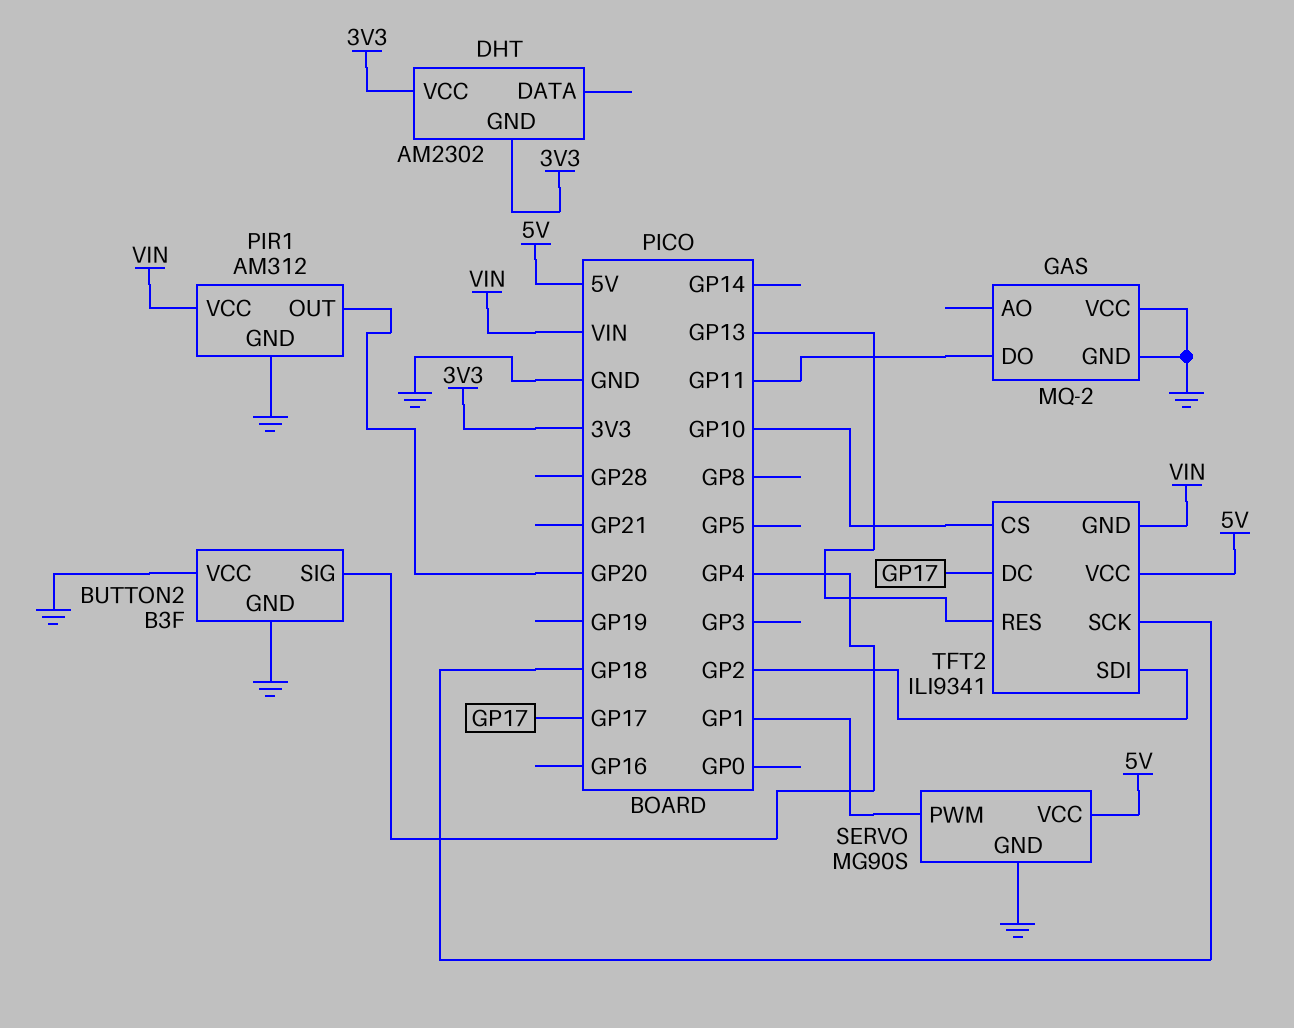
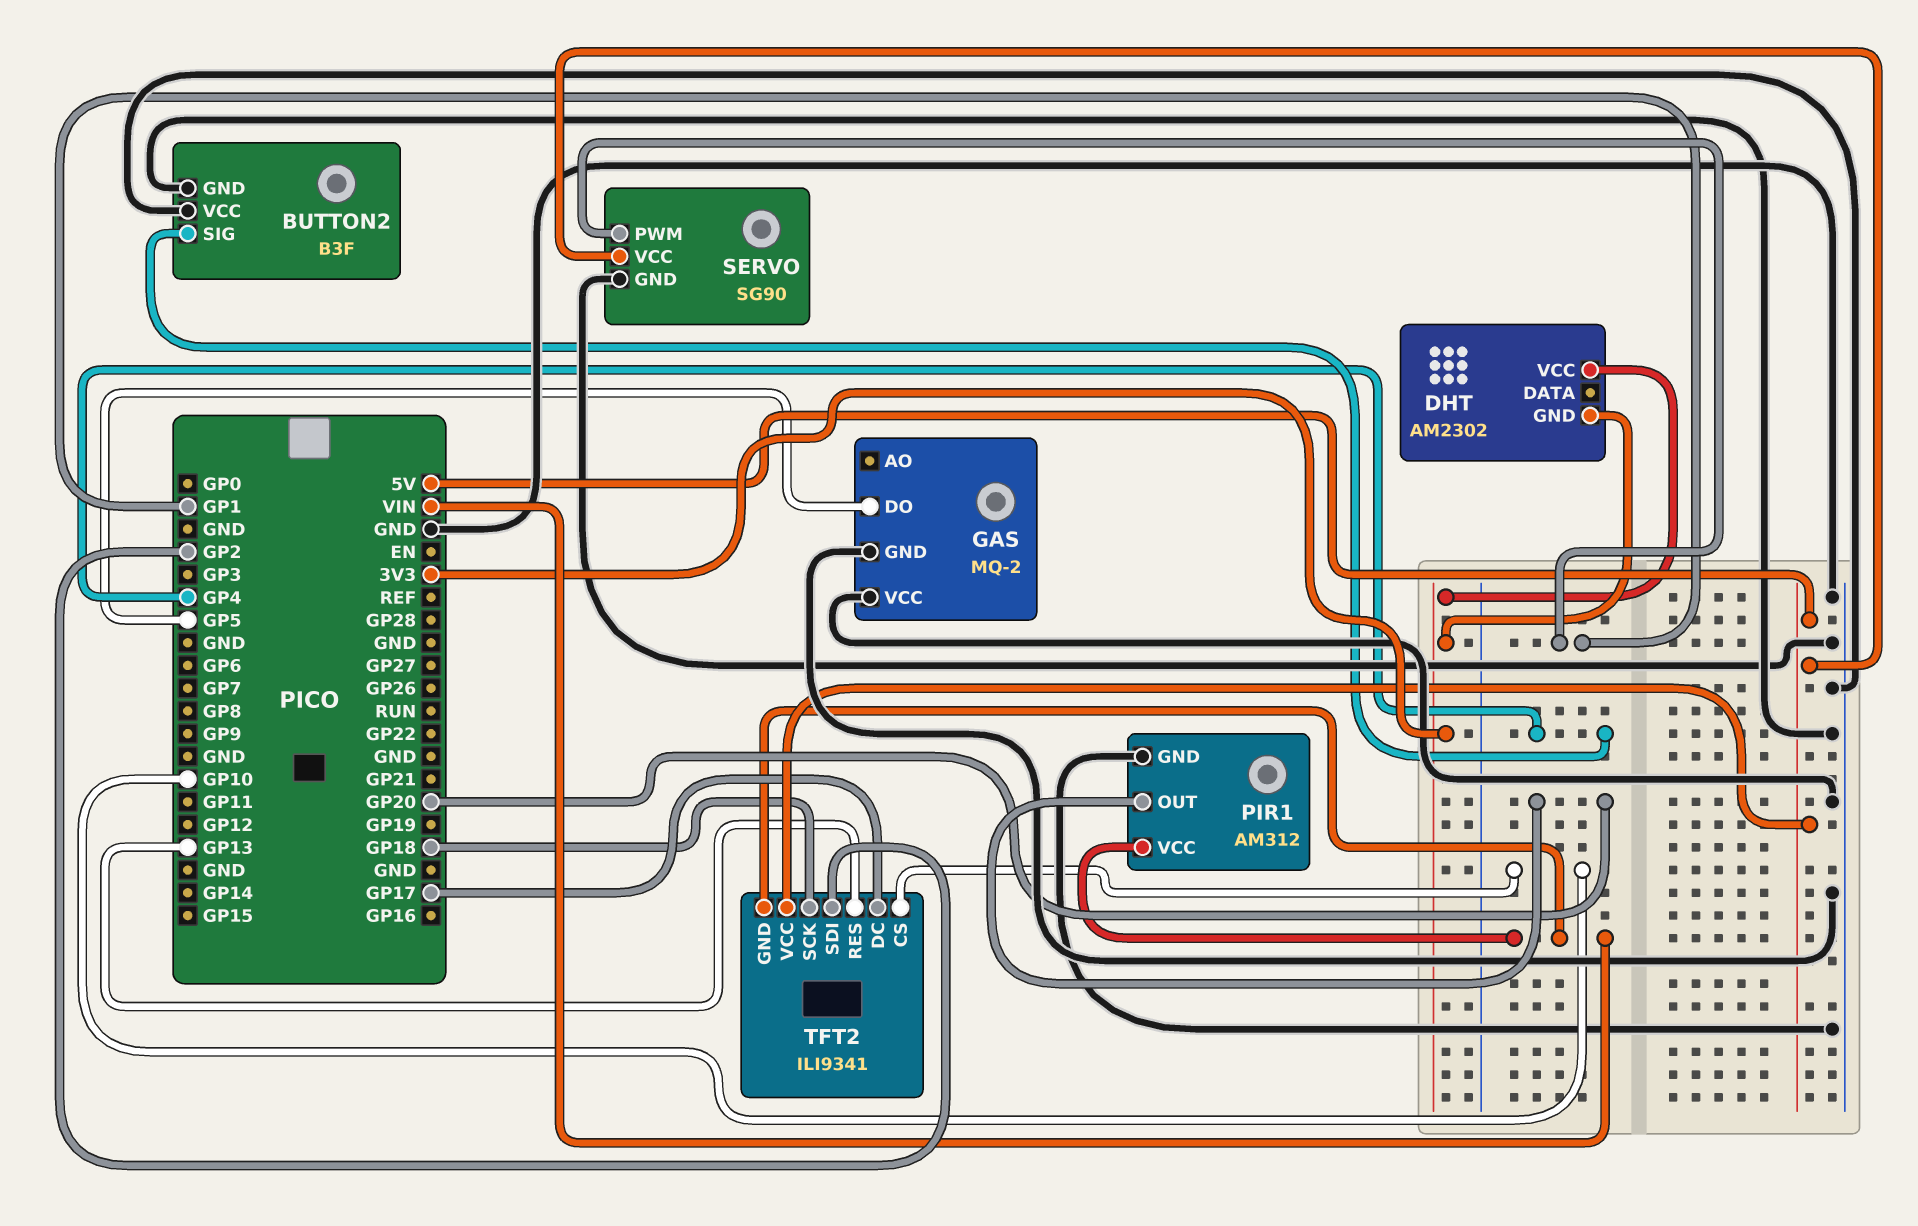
GAS pin DO: GP11 -> GP5
SERVO: MG90S -> SG90

